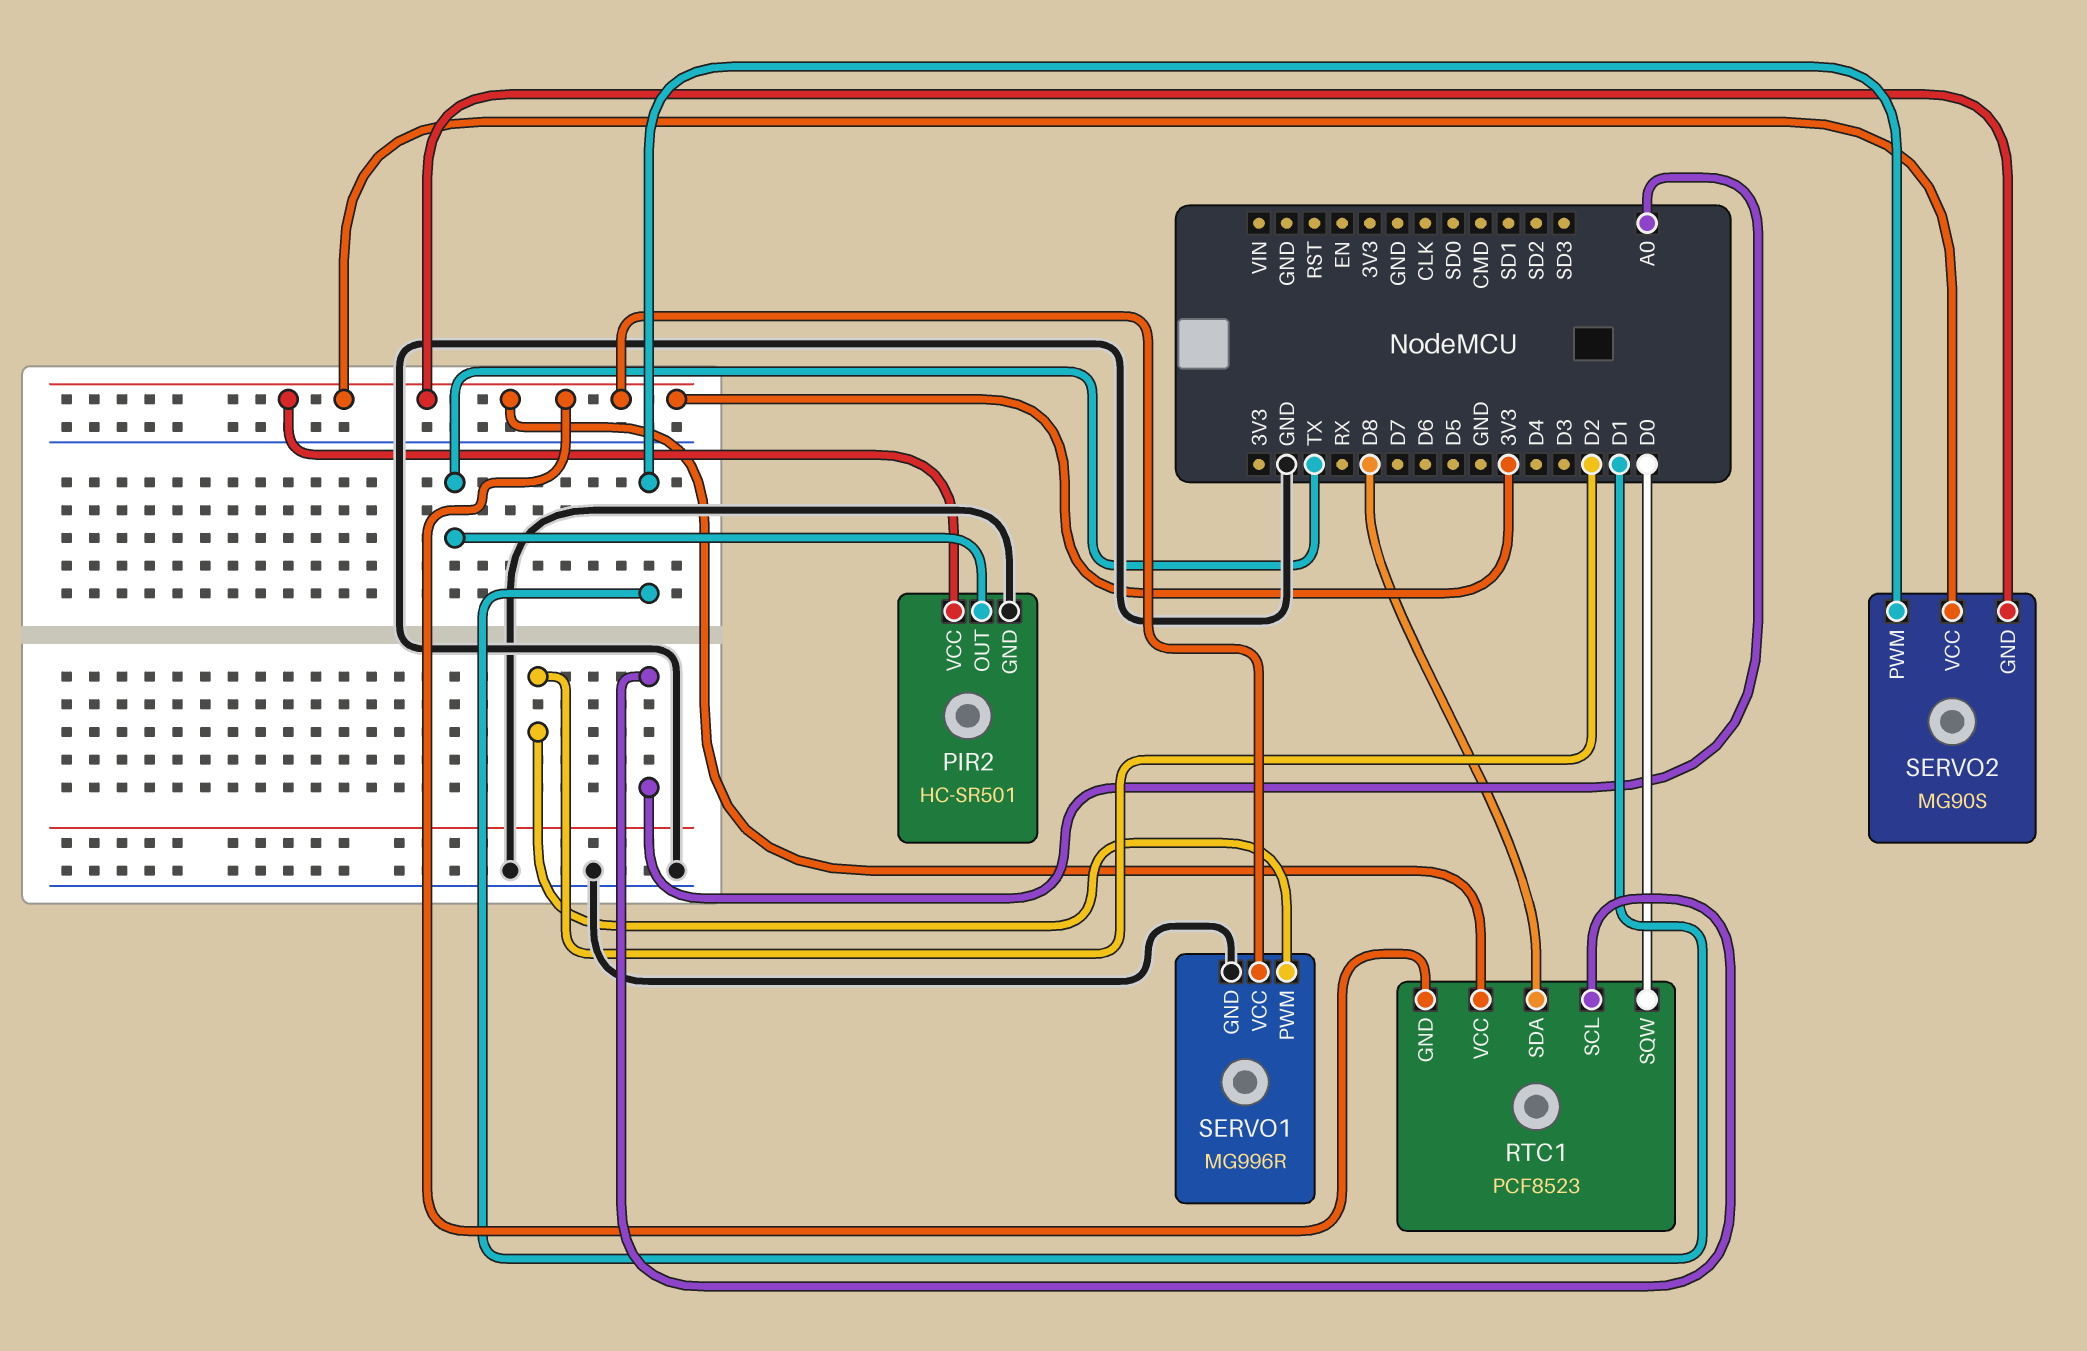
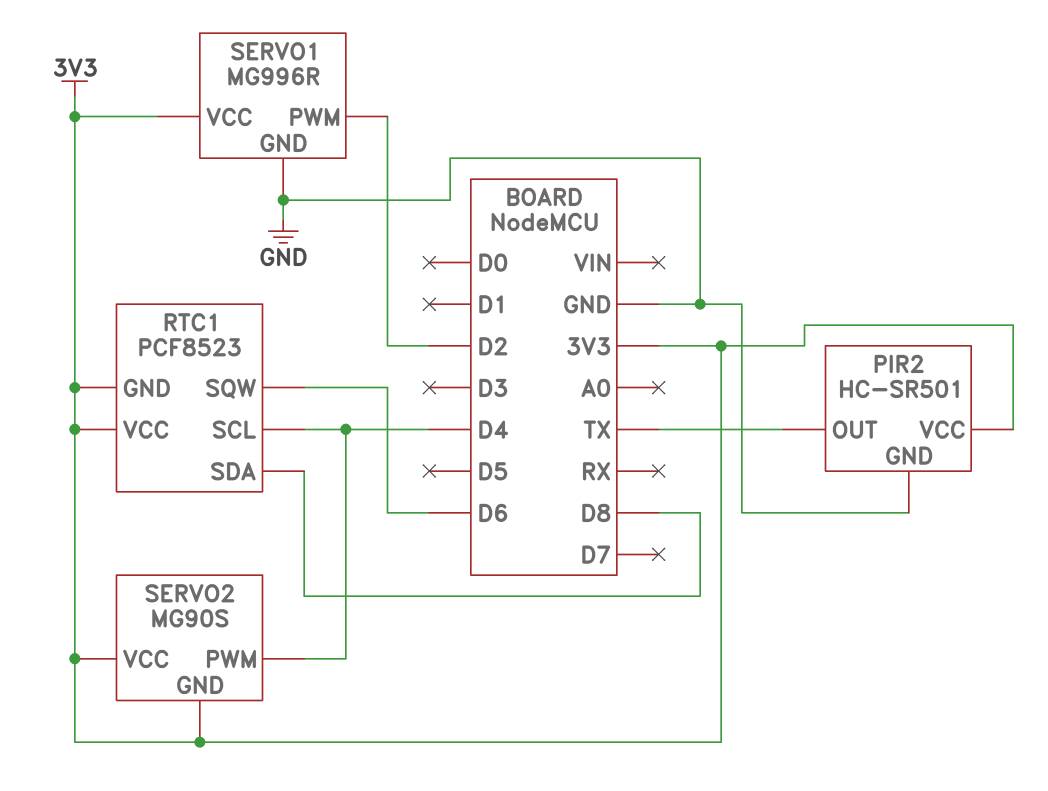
RTC1 pin SCL: A0 -> D4
RTC1 pin SQW: D0 -> D6
SERVO2 pin PWM: D1 -> D4

